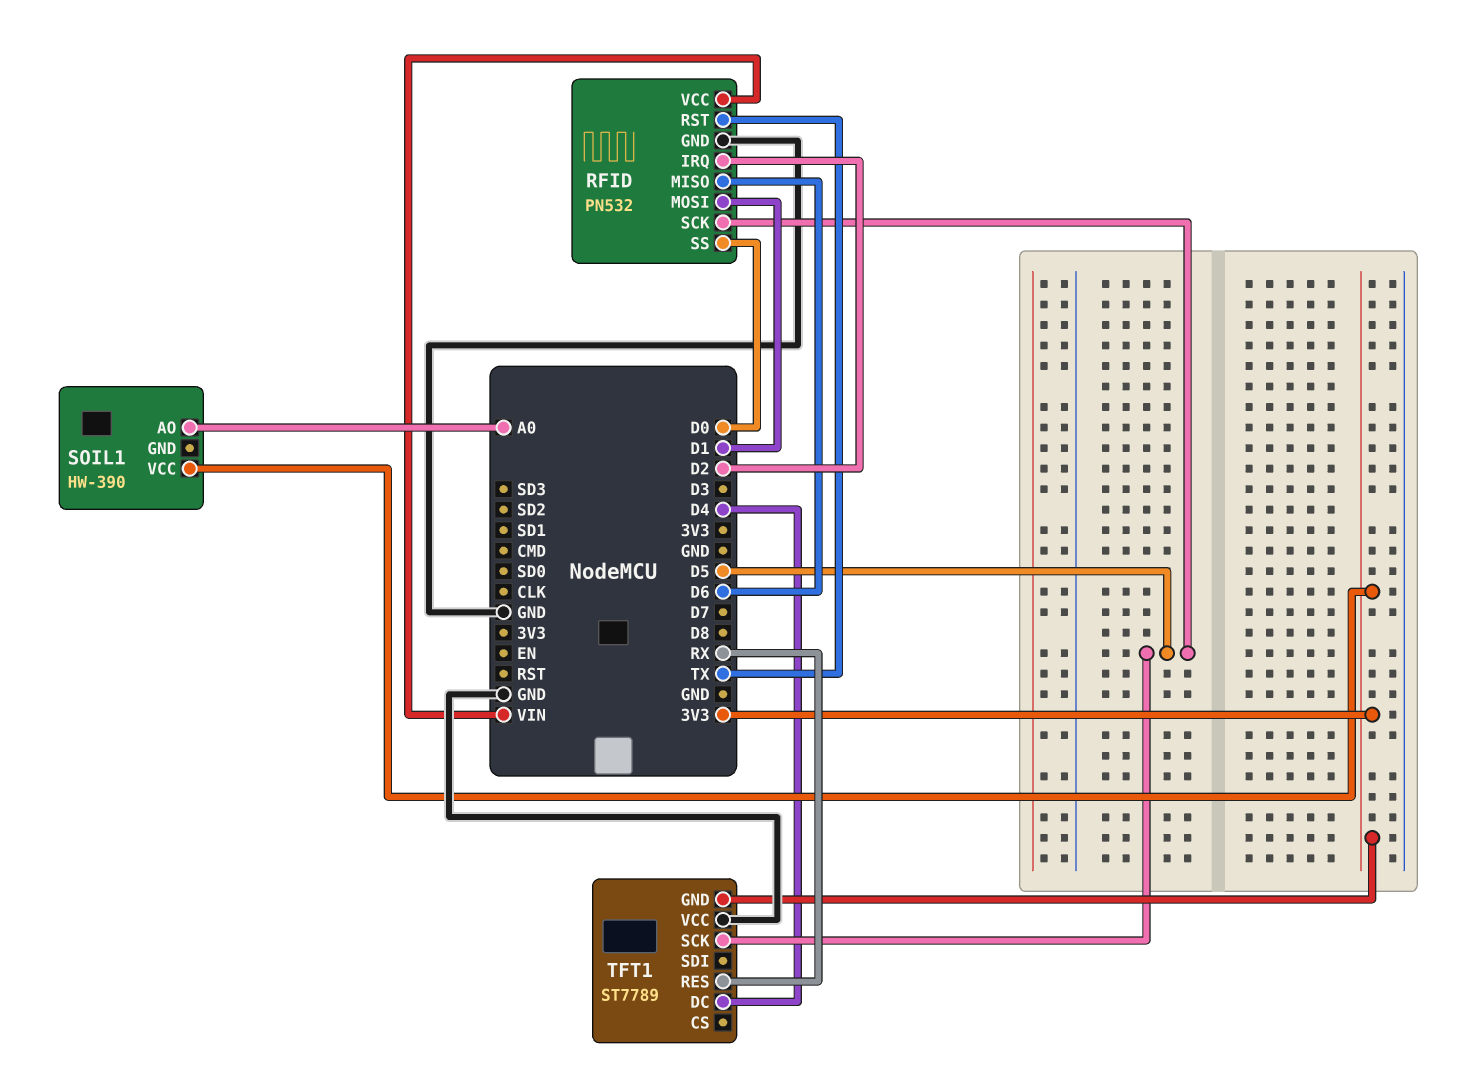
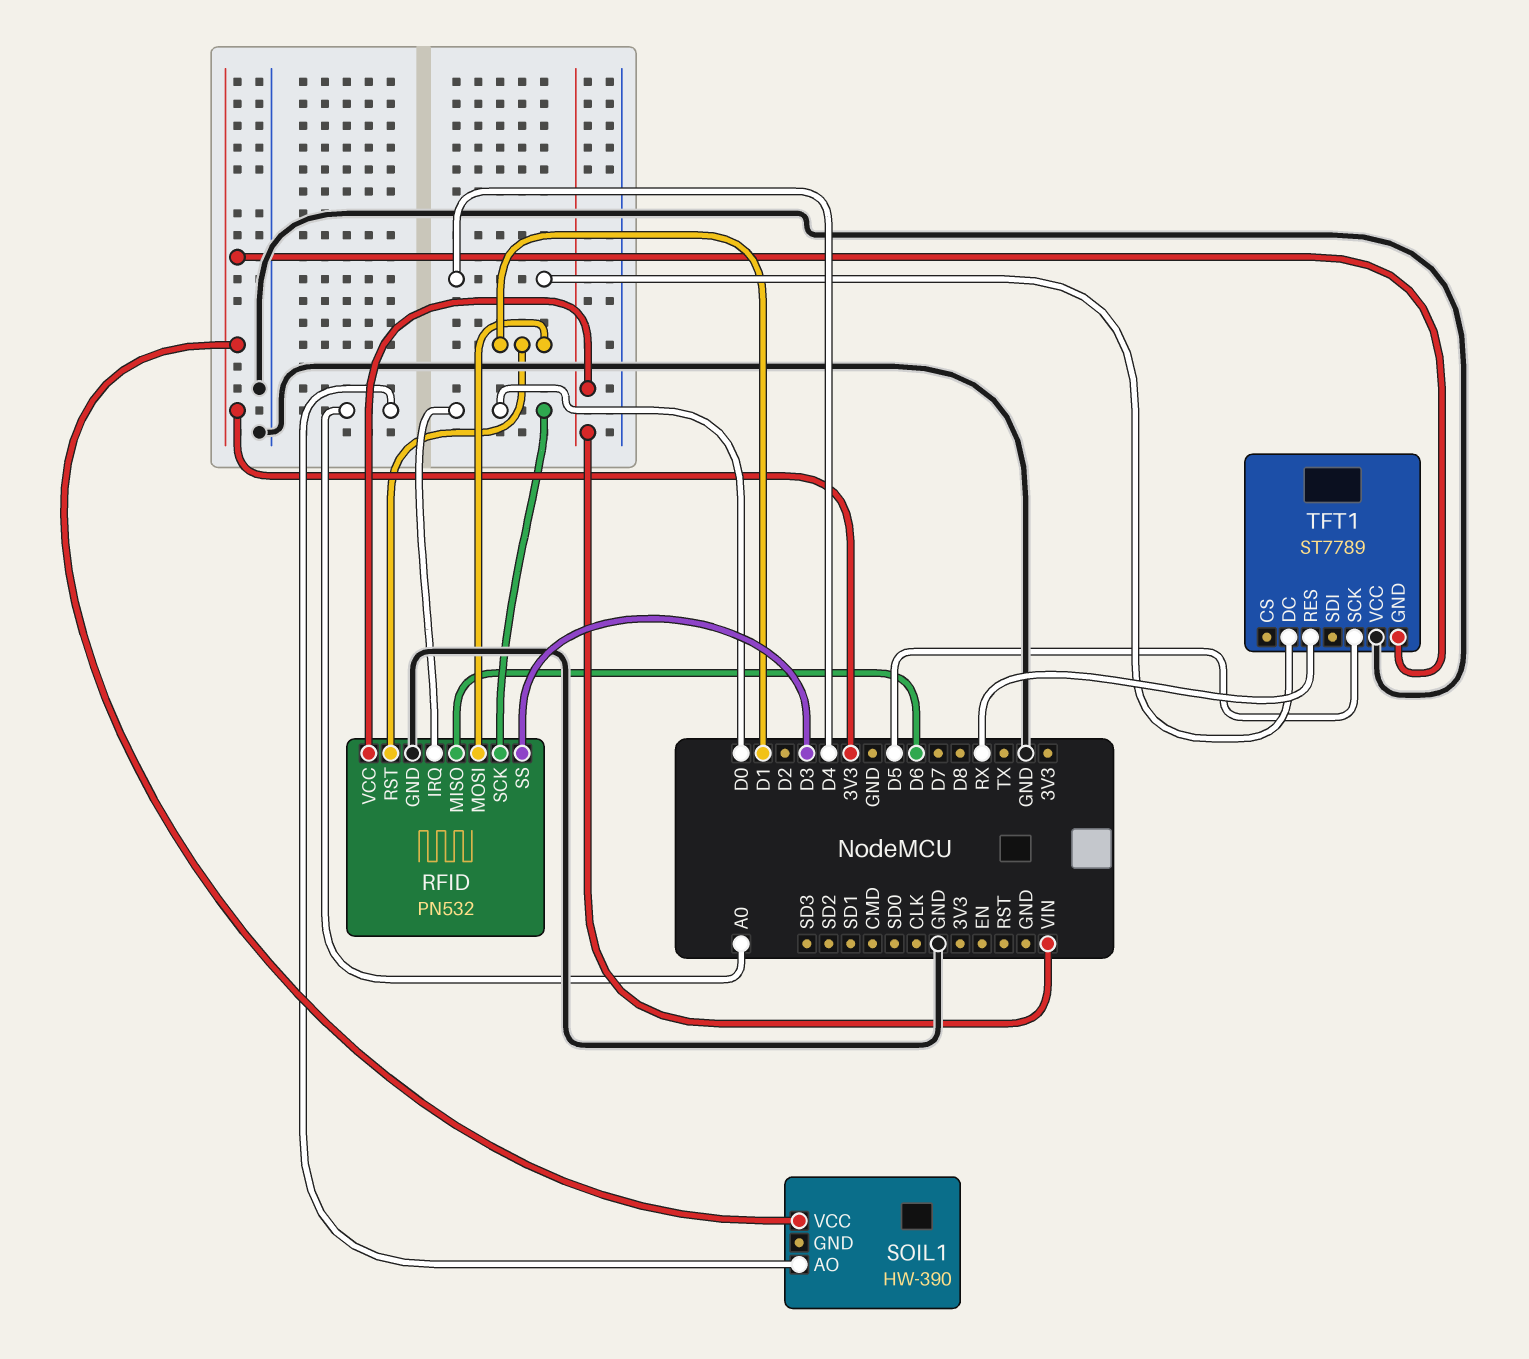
RFID pin IRQ: D2 -> D0
RFID pin RST: TX -> D1
RFID pin SCK: D5 -> D0
RFID pin SS: D0 -> D3

